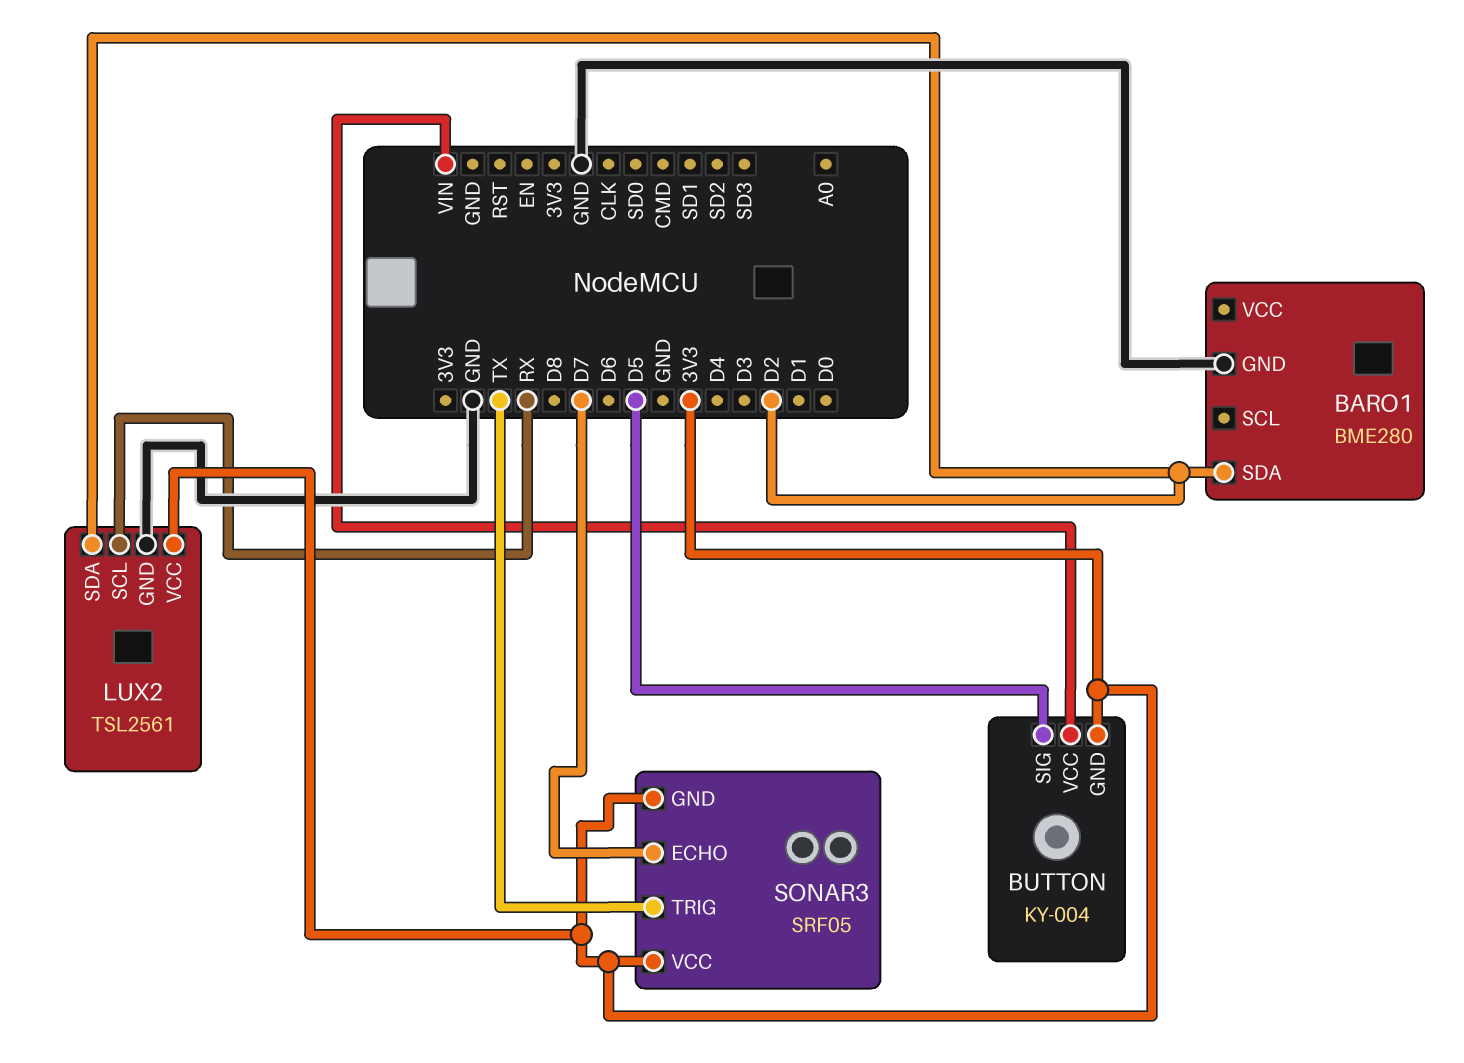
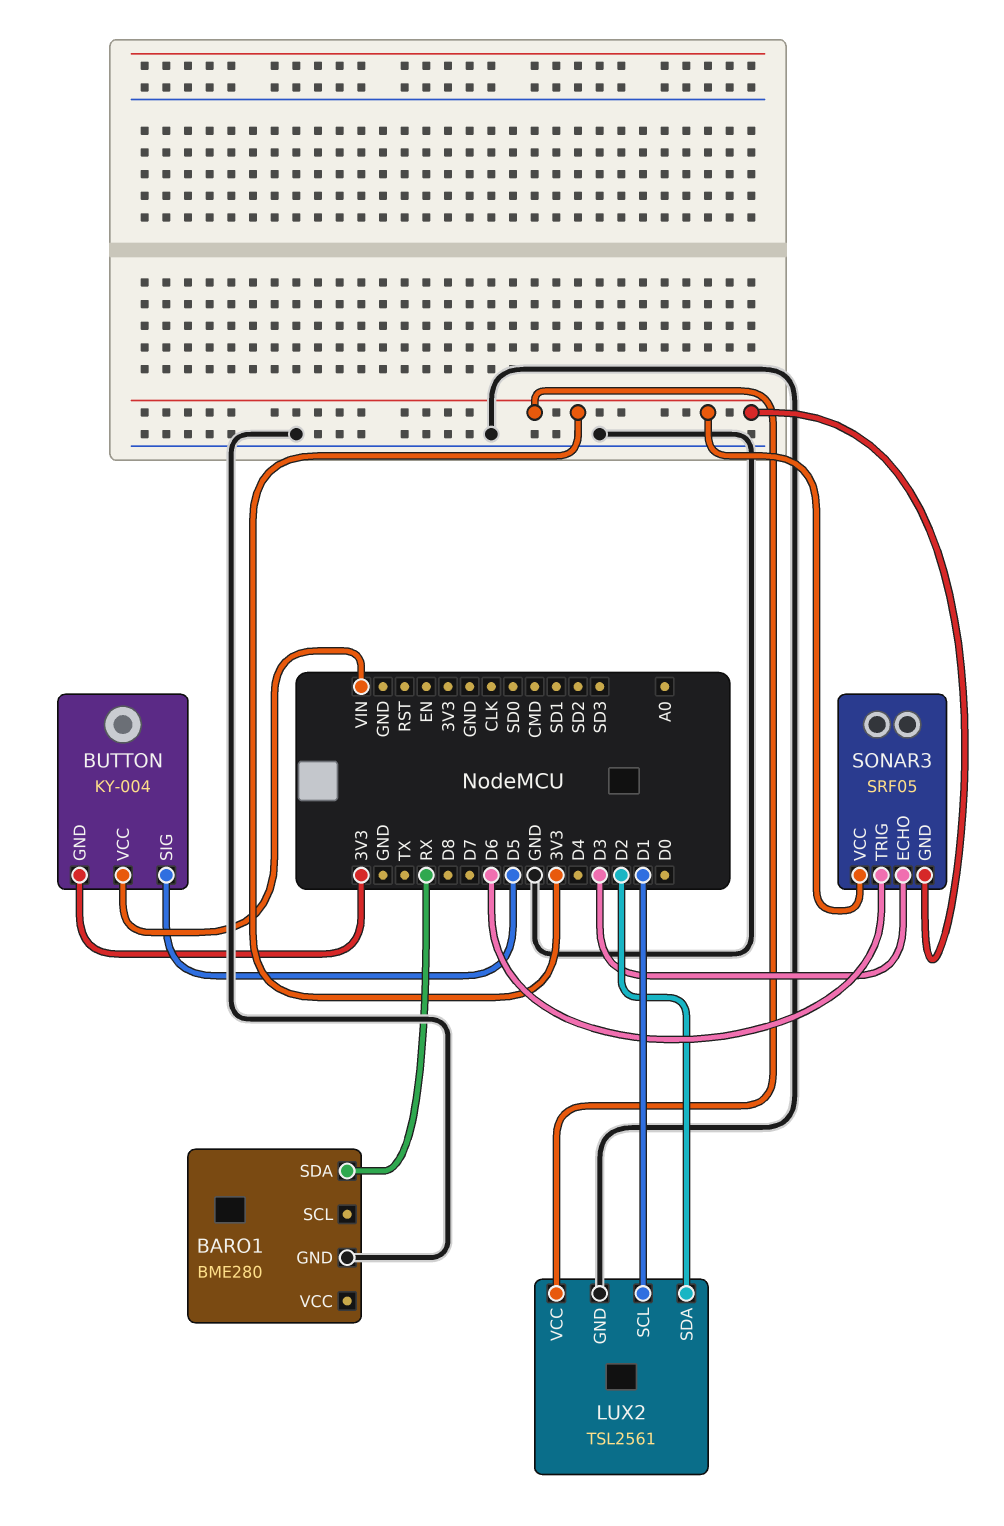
BARO1 pin SDA: D2 -> RX
LUX2 pin SCL: RX -> D1
SONAR3 pin ECHO: D7 -> D3
SONAR3 pin TRIG: TX -> D6

